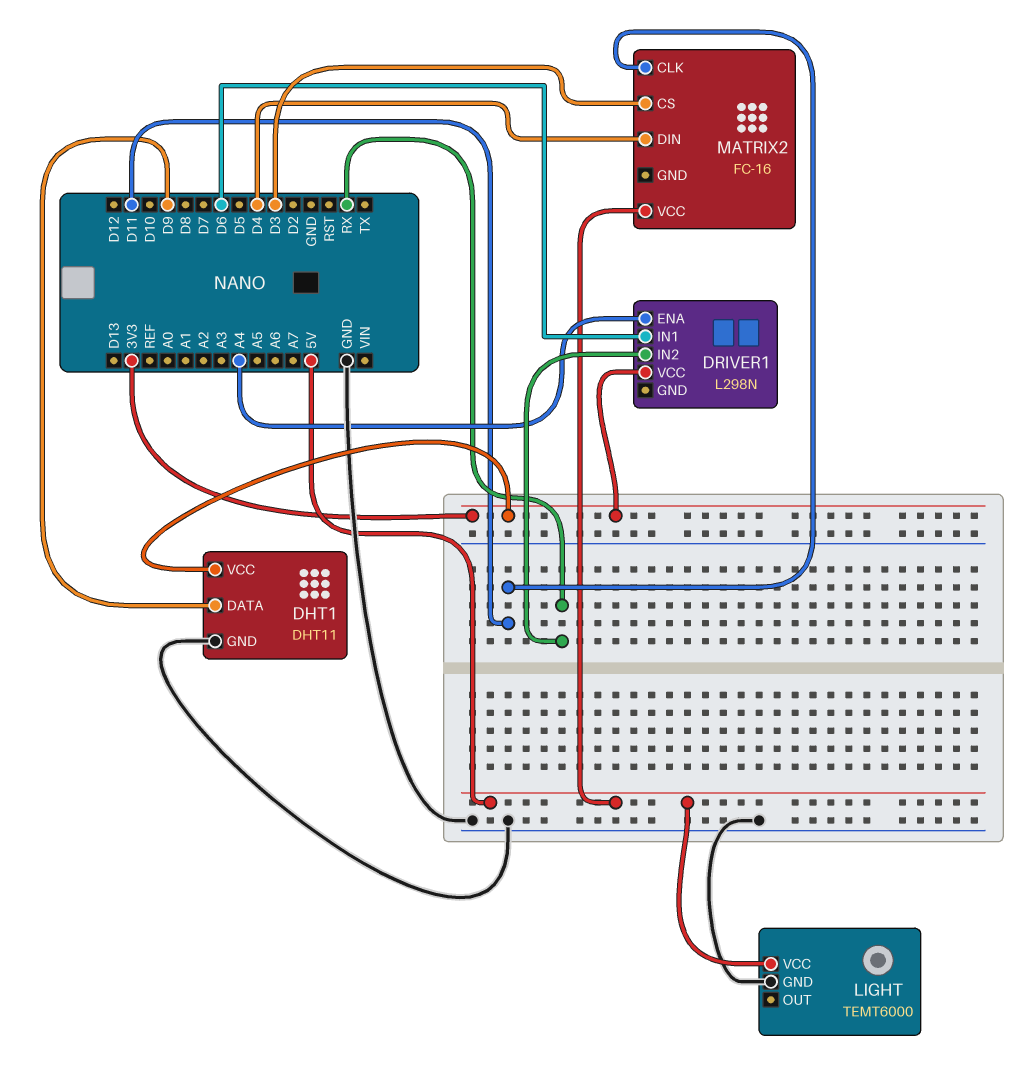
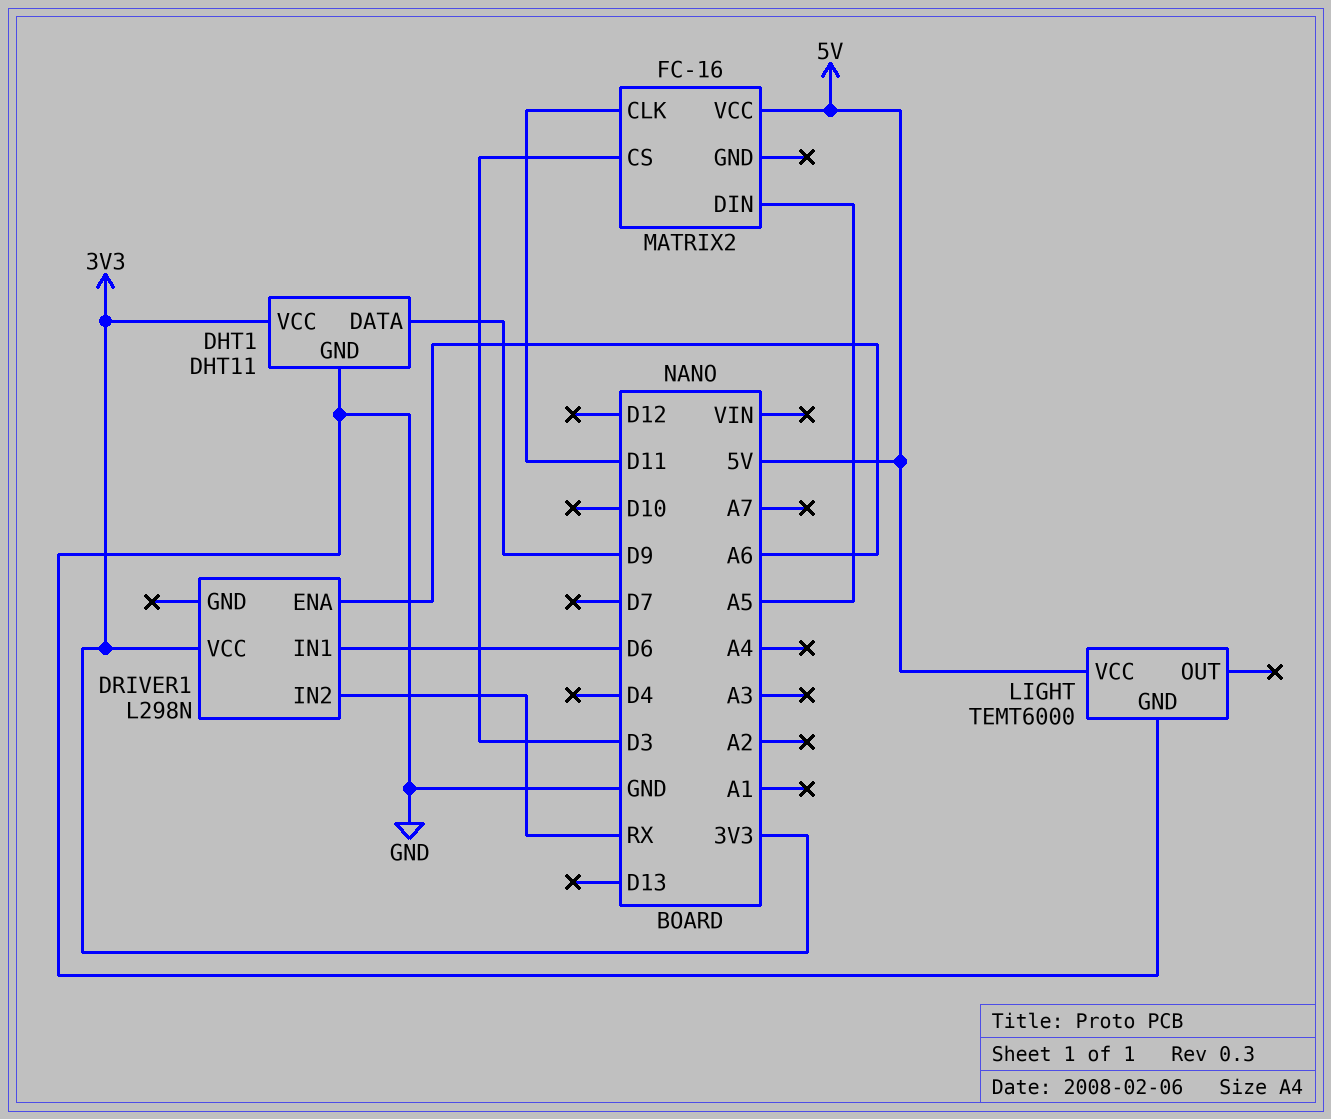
DRIVER1 pin ENA: A4 -> A6
MATRIX2 pin DIN: D4 -> A5

